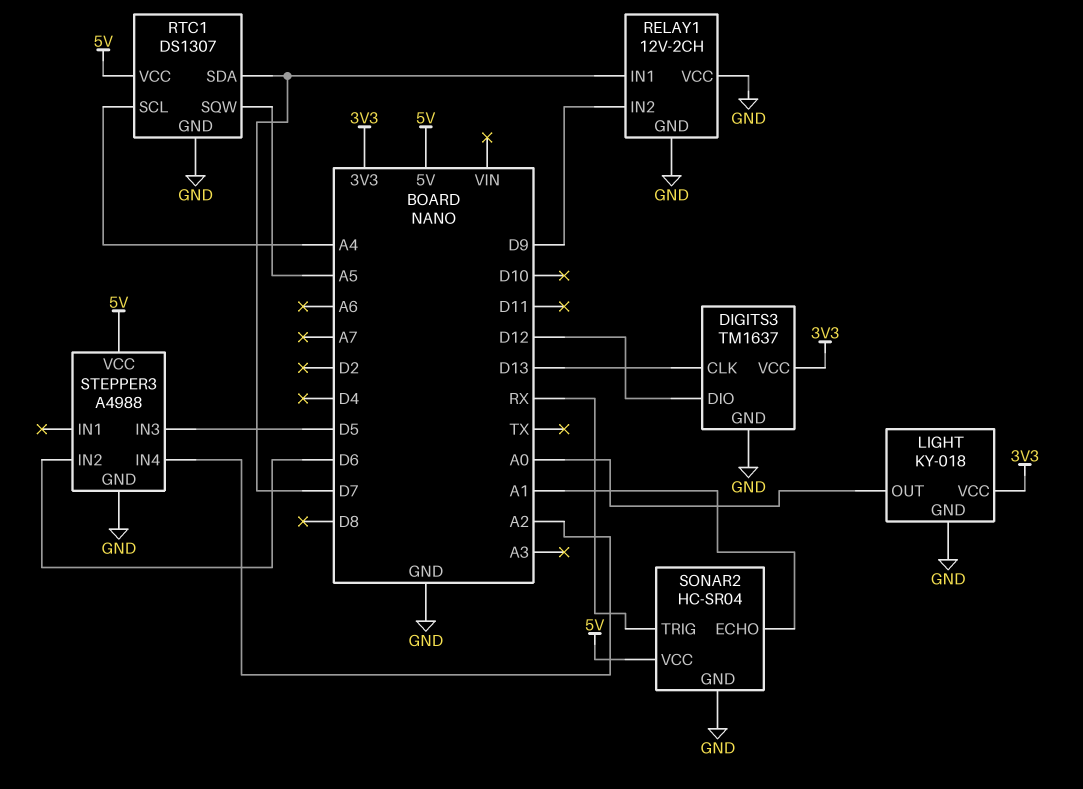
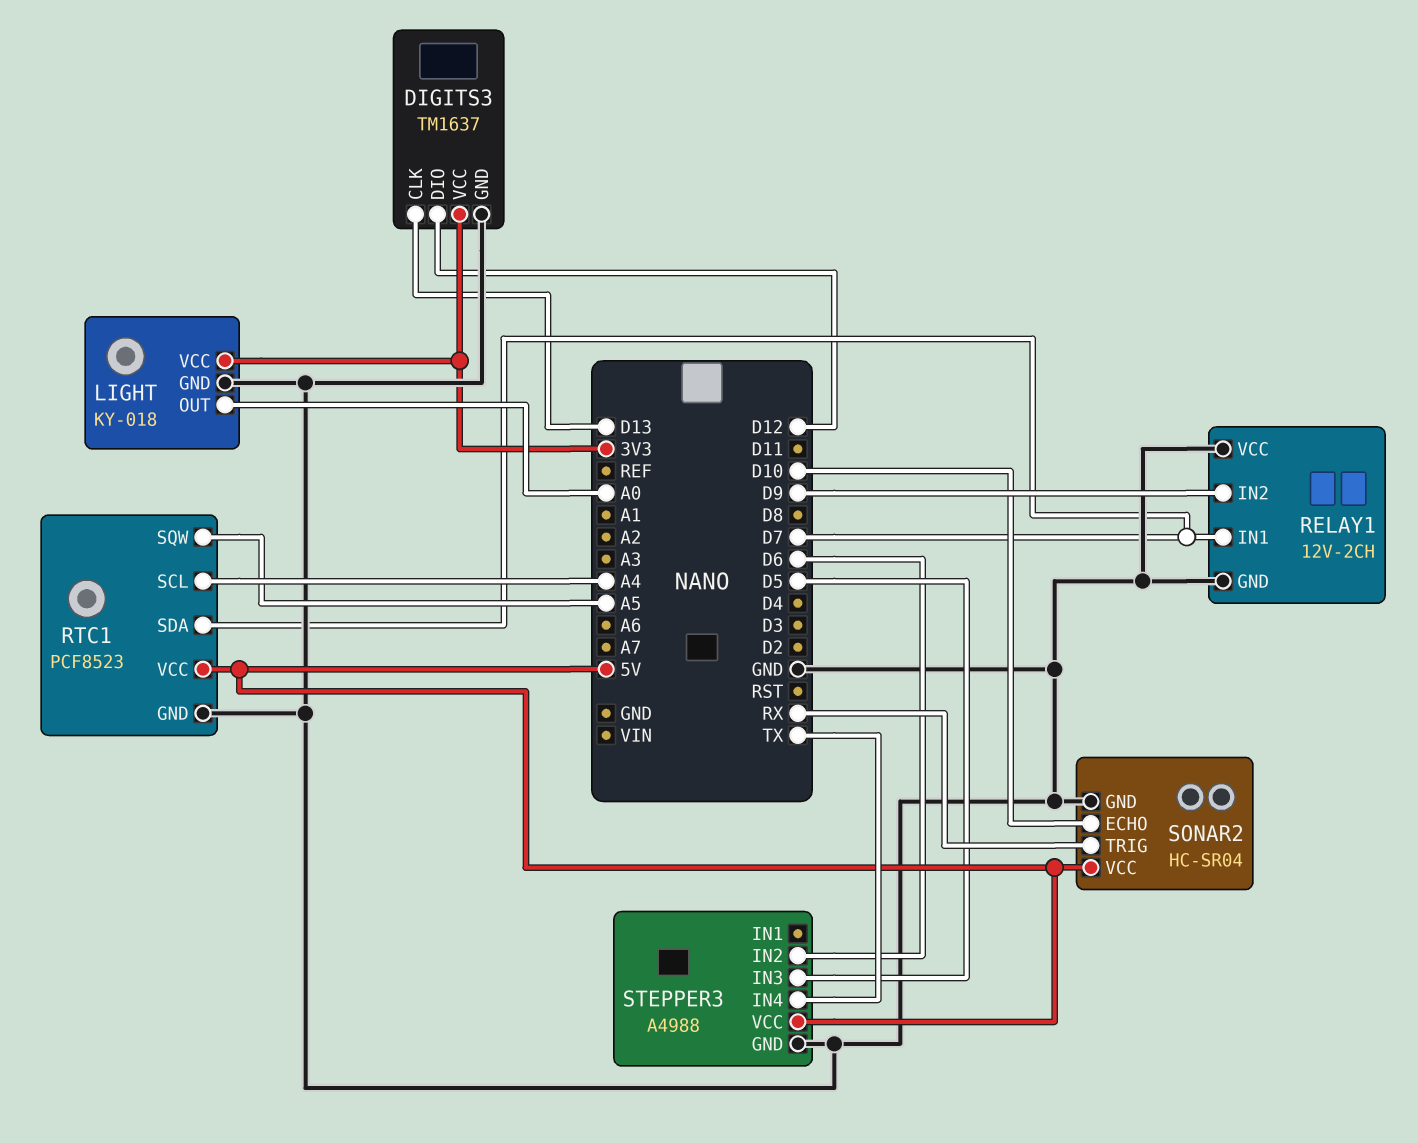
RTC1: DS1307 -> PCF8523
SONAR2 pin ECHO: A1 -> D10
STEPPER3 pin IN4: A2 -> TX

